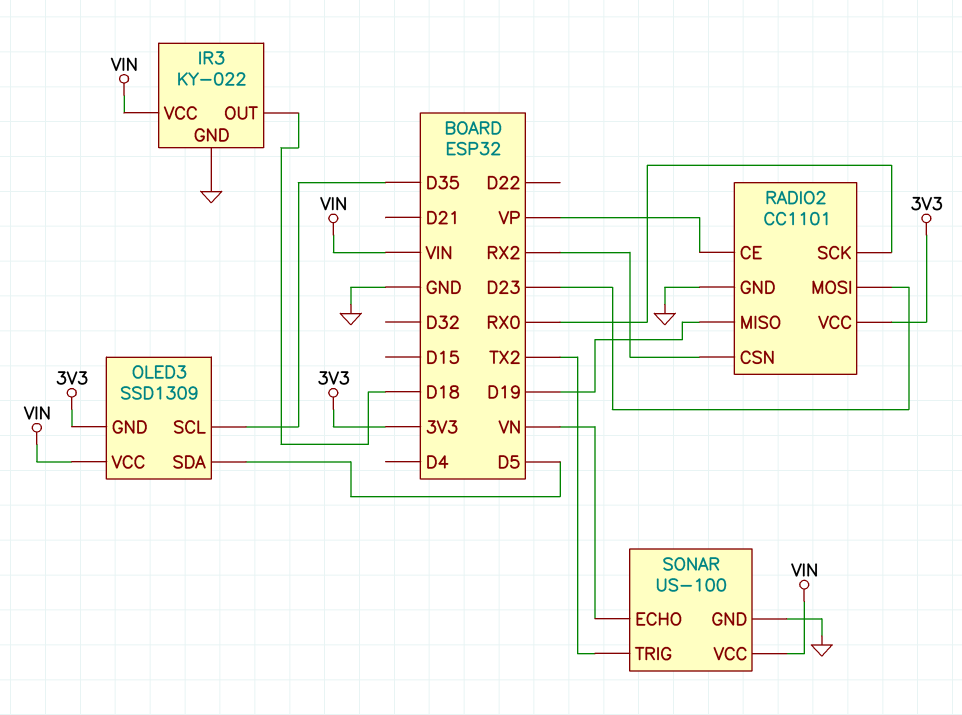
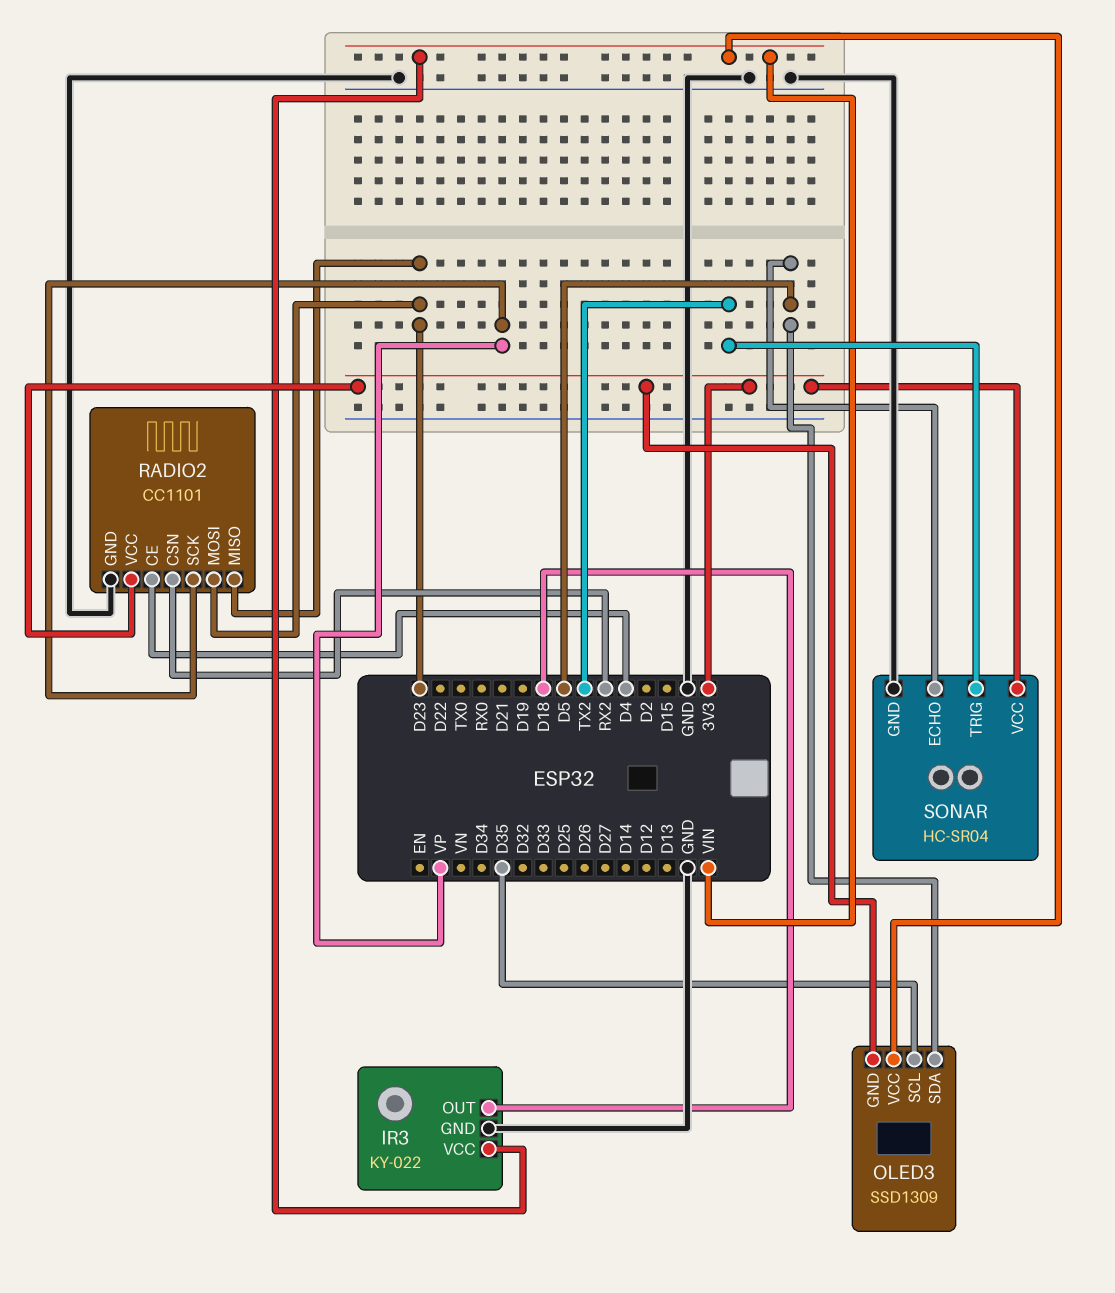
RADIO2 pin CE: VP -> D4
RADIO2 pin MISO: D19 -> D23
RADIO2 pin SCK: RX0 -> VP
SONAR: US-100 -> HC-SR04
SONAR pin ECHO: VN -> D5
SONAR pin VCC: VIN -> 3V3

